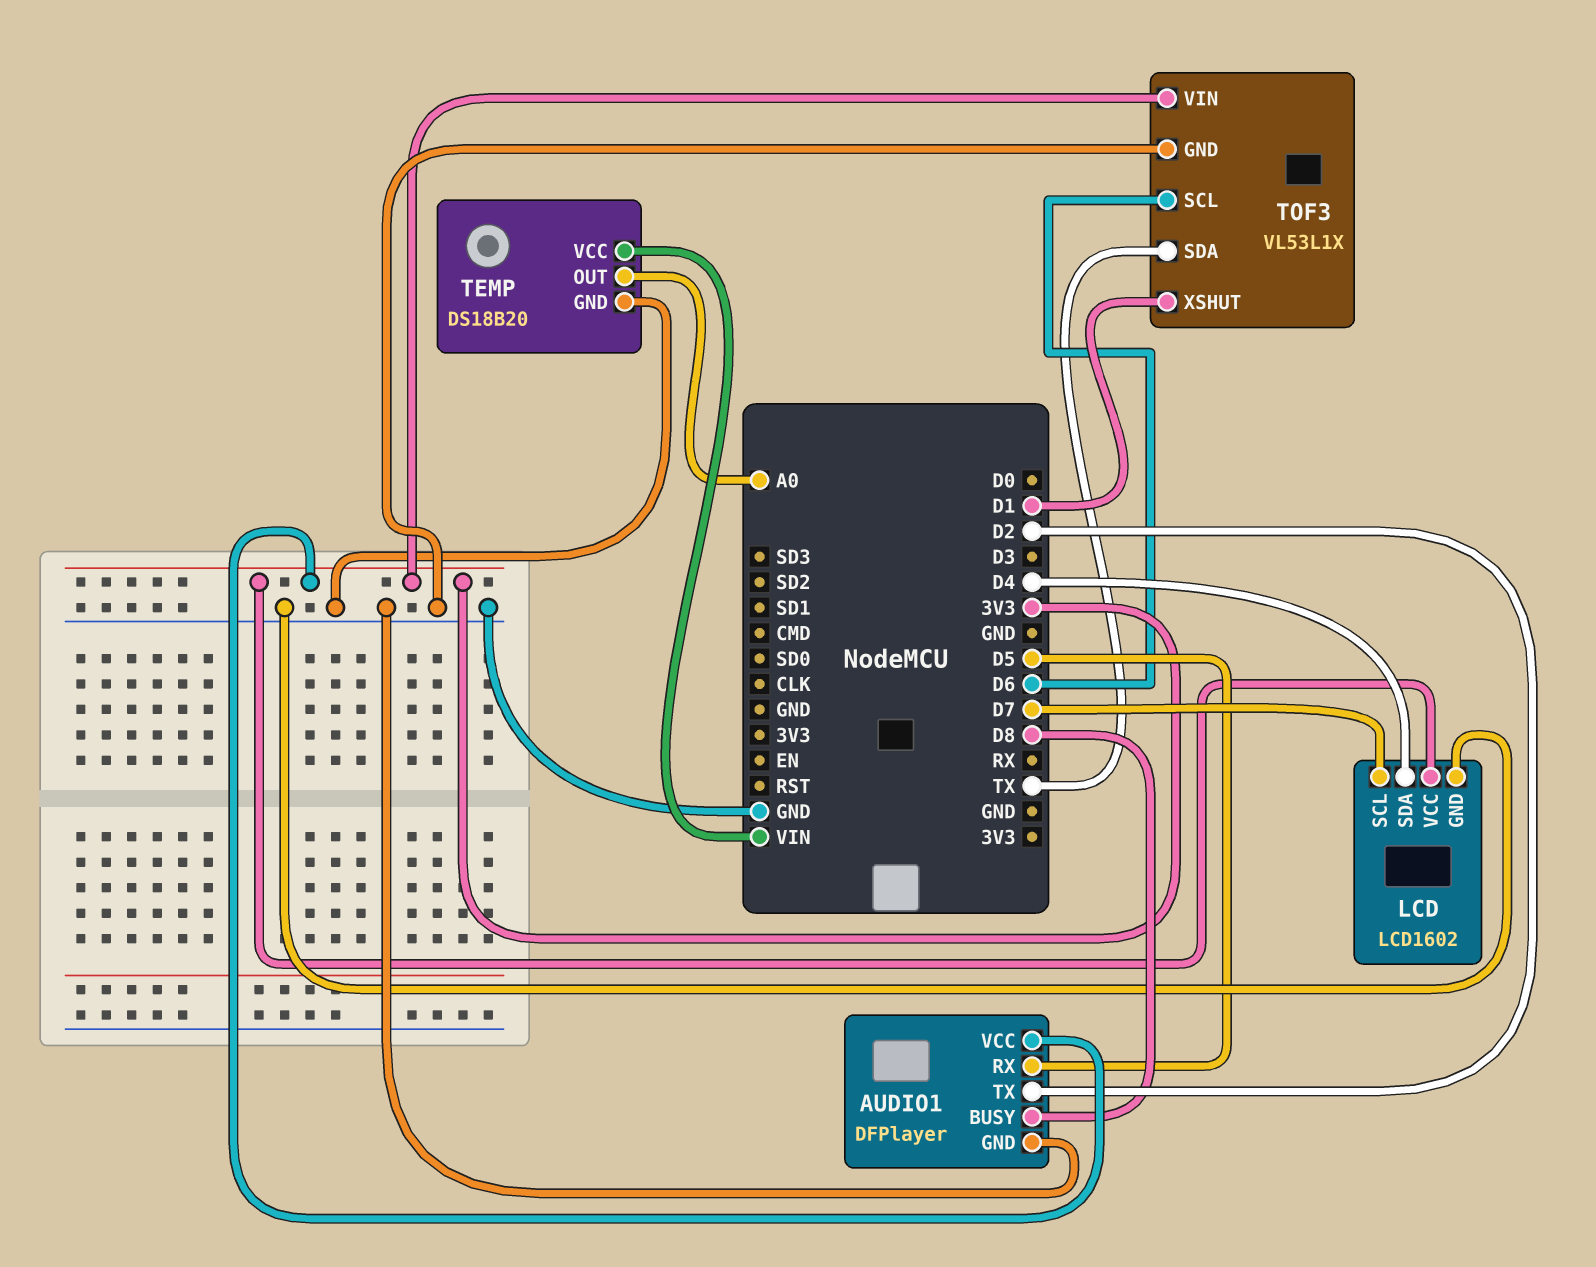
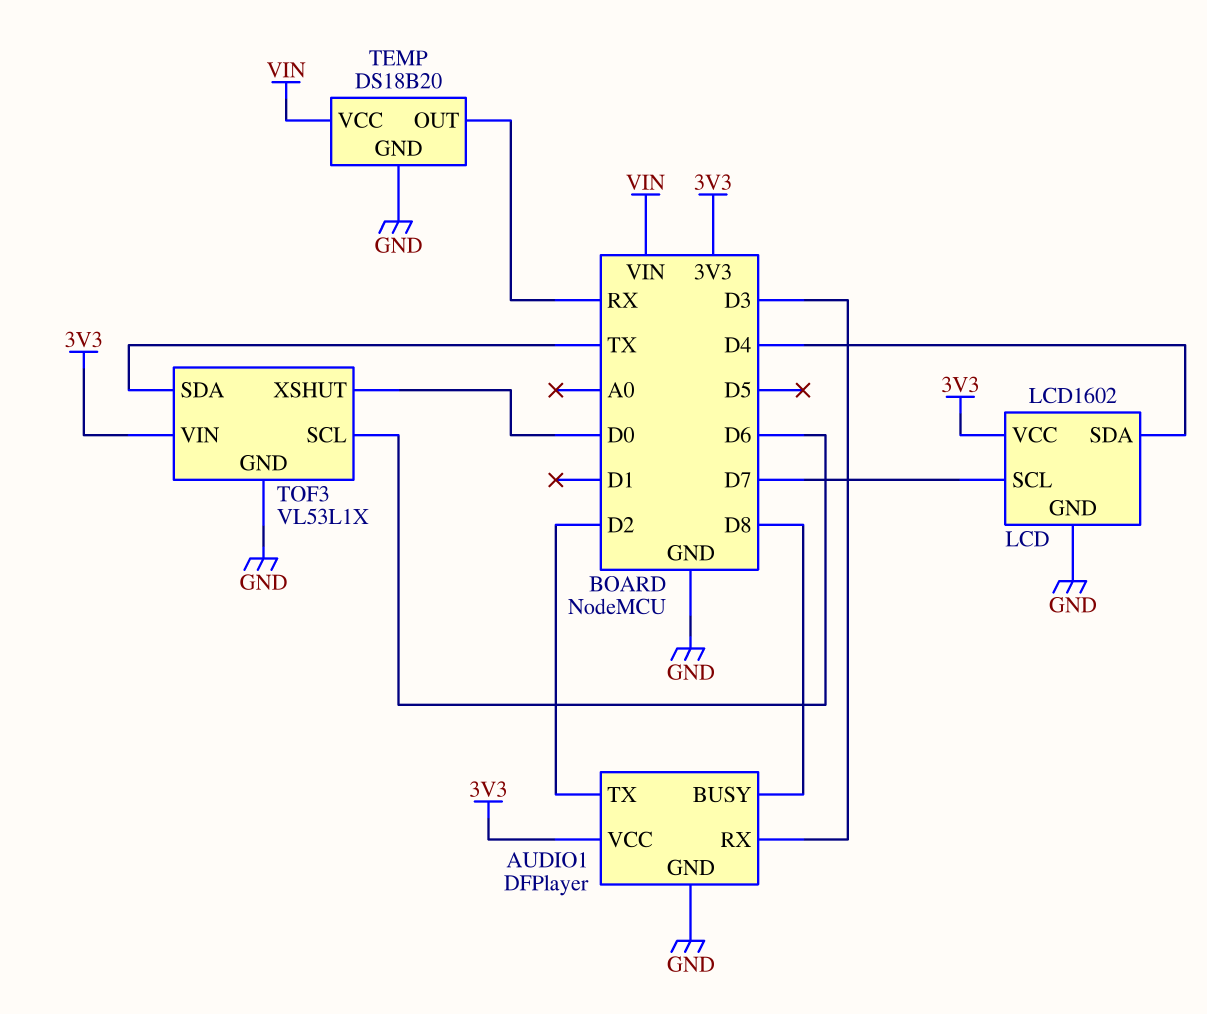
AUDIO1 pin RX: D5 -> D3
TEMP pin OUT: A0 -> RX
TOF3 pin XSHUT: D1 -> D0

